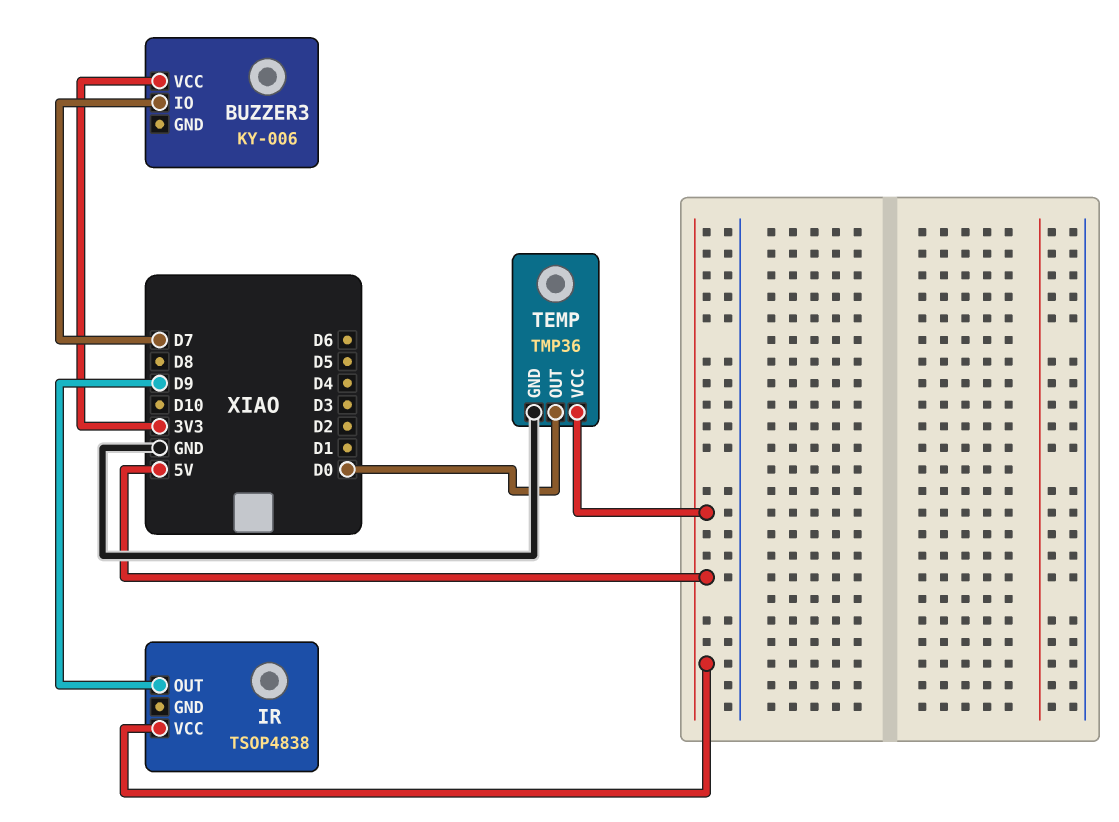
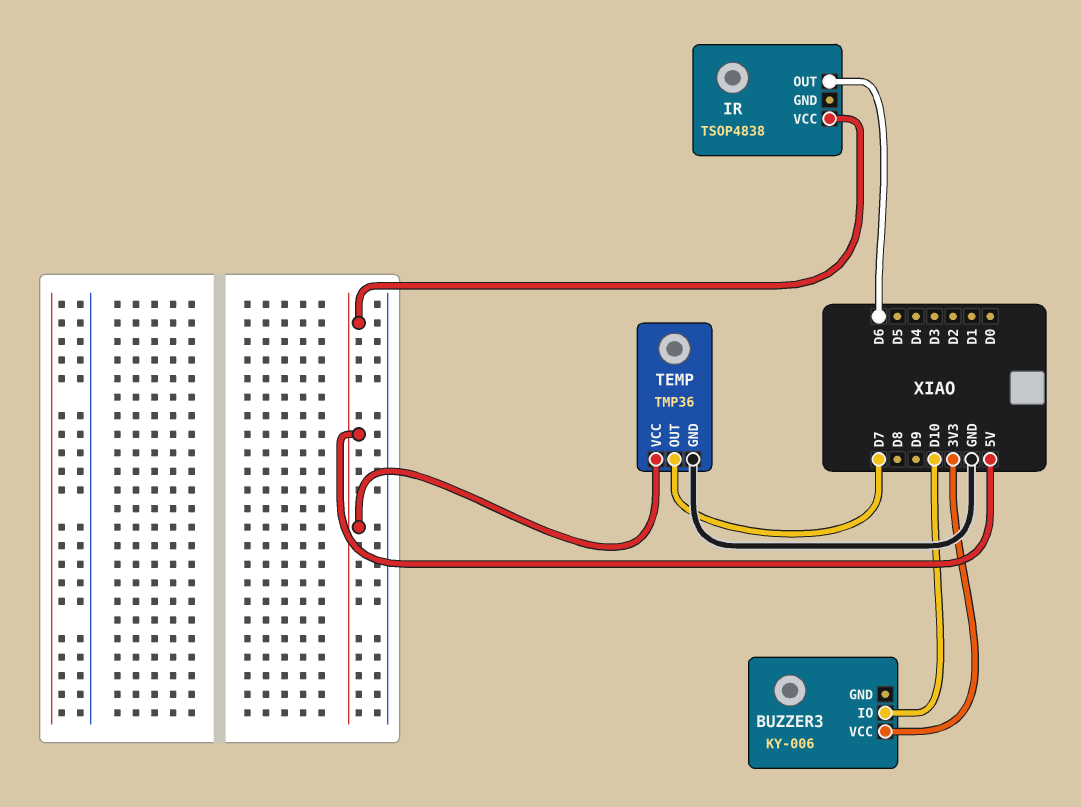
BUZZER3 pin IO: D7 -> D10
IR pin OUT: D9 -> D6
TEMP pin OUT: D0 -> D7

